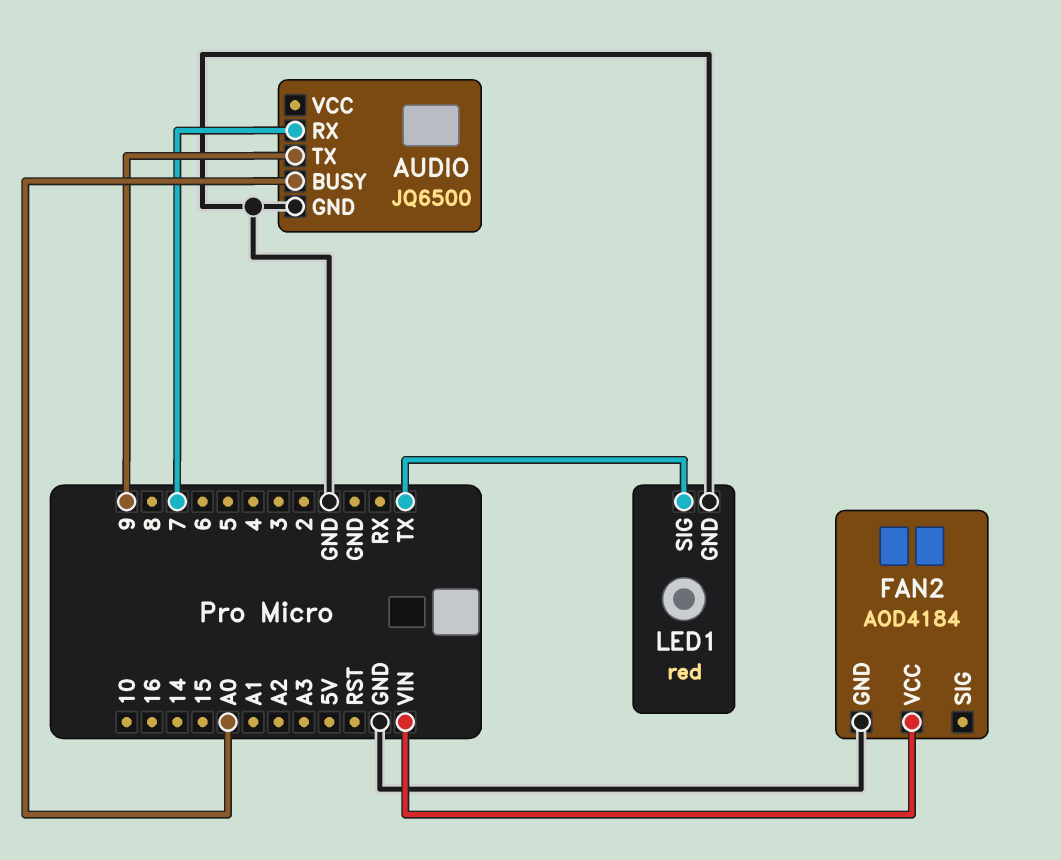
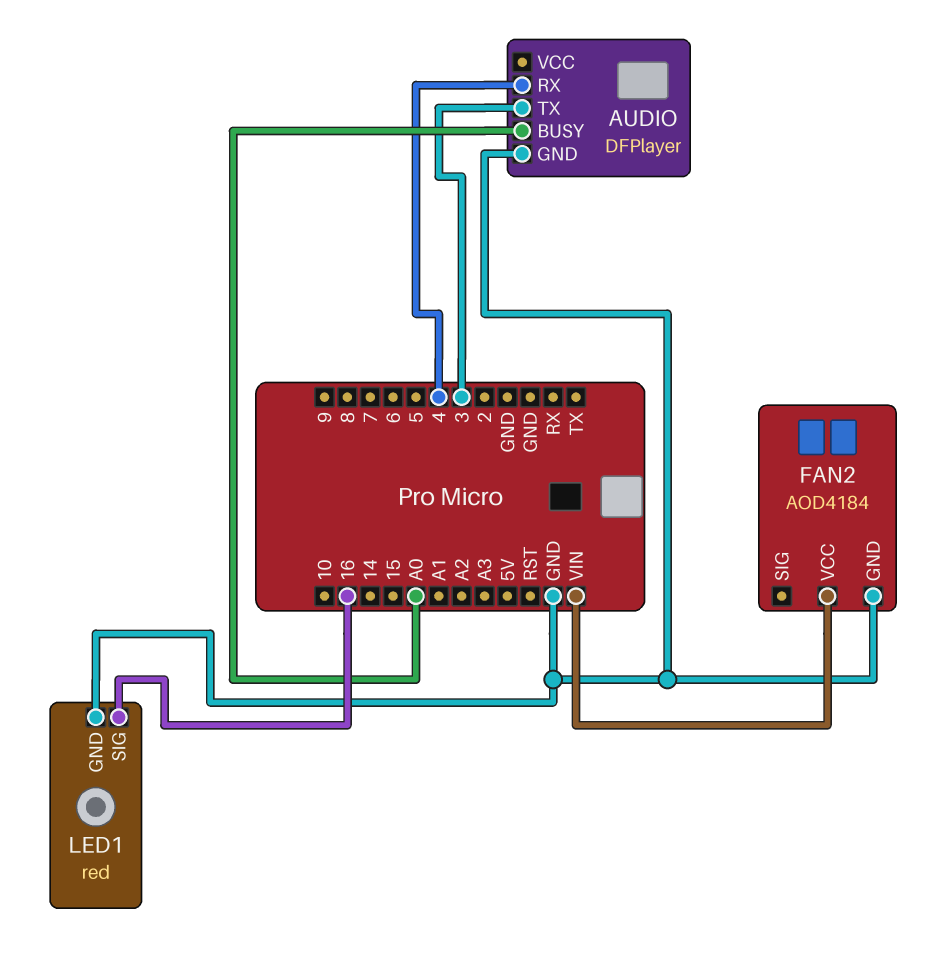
AUDIO: JQ6500 -> DFPlayer
AUDIO pin RX: 7 -> 4
AUDIO pin TX: 9 -> 3
LED1 pin SIG: TX -> 16

